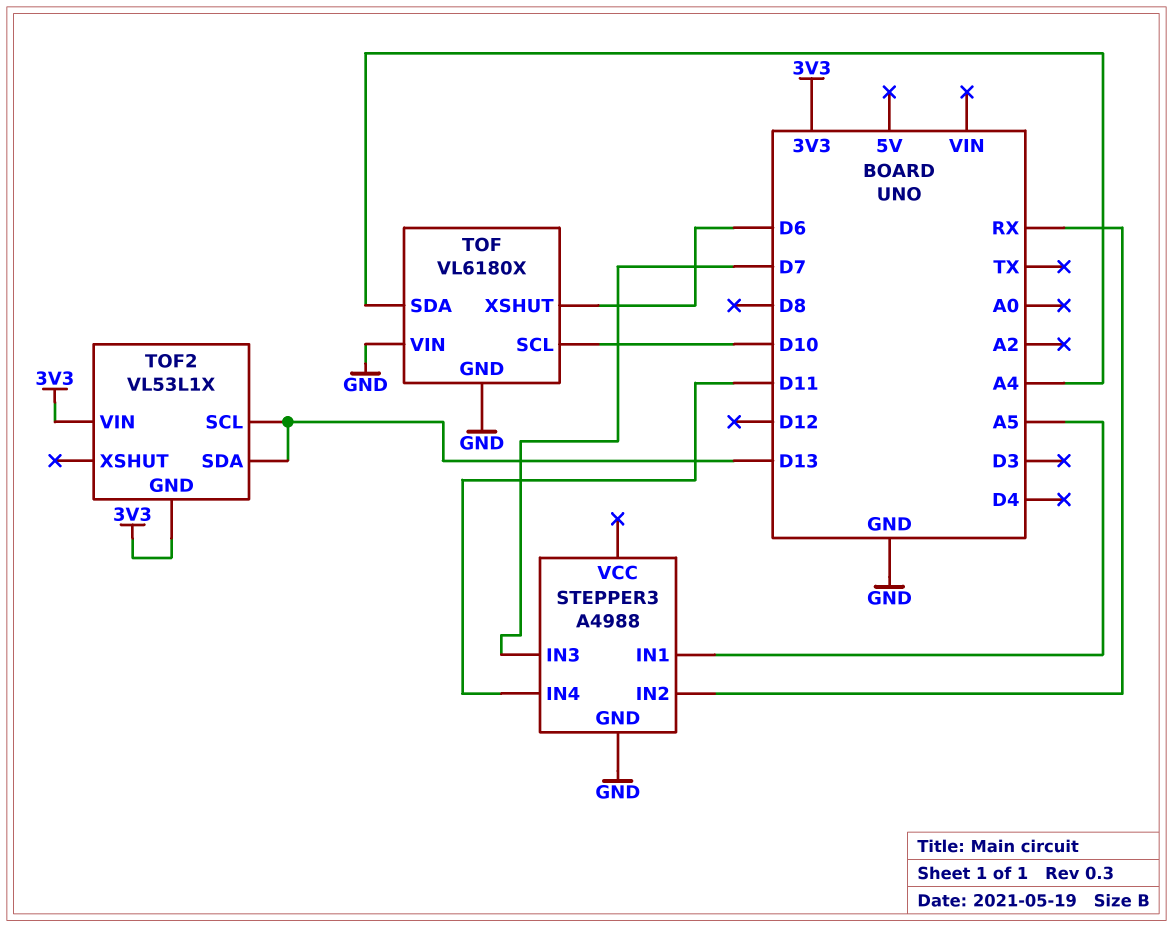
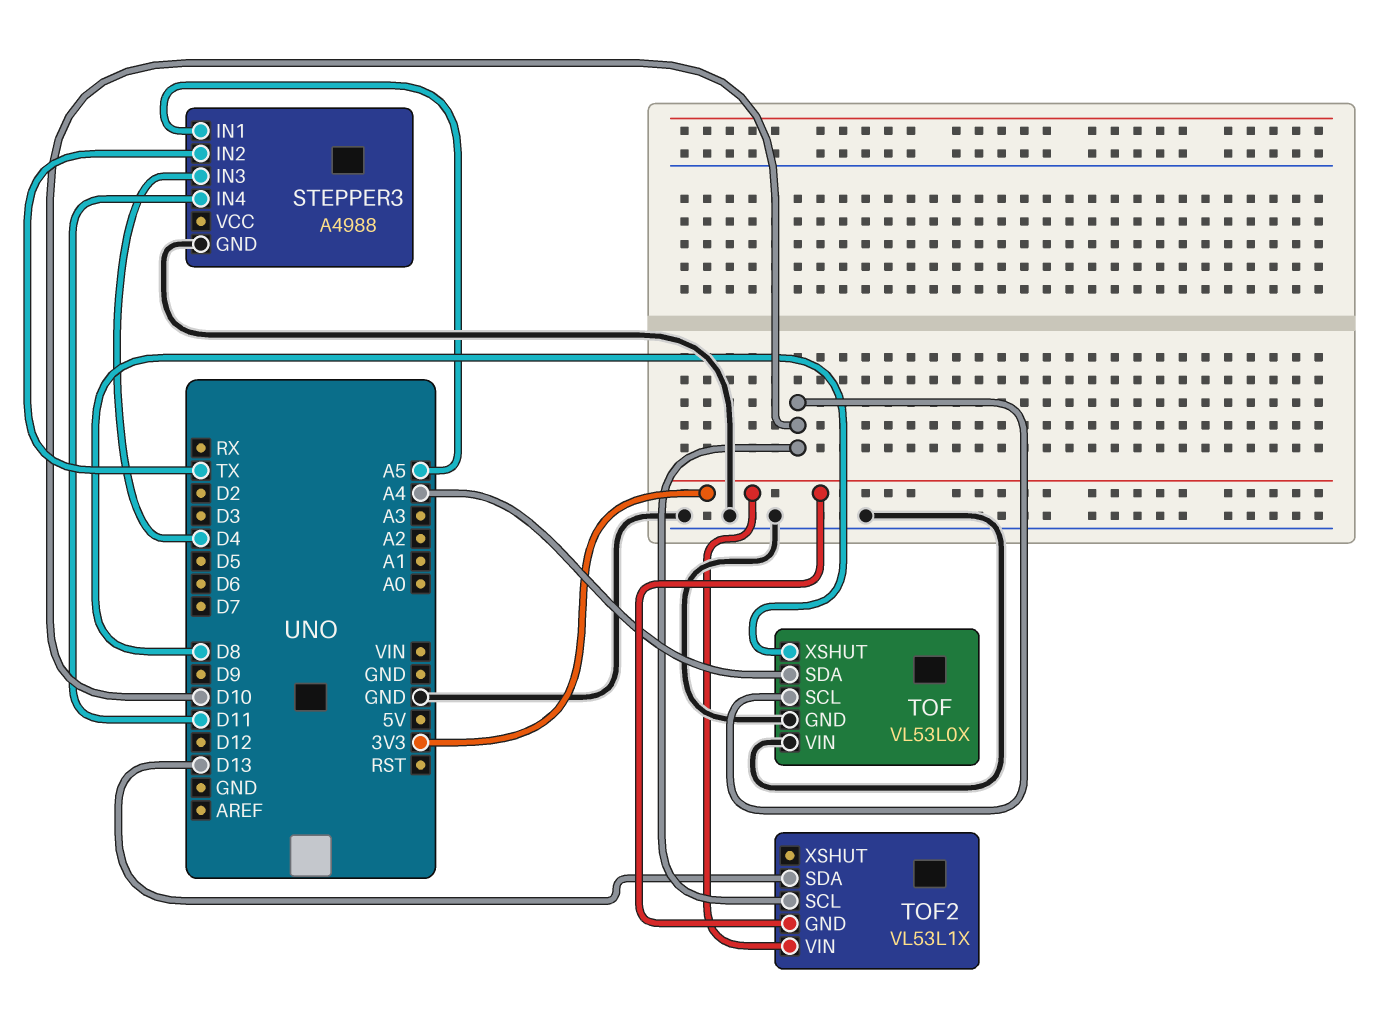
STEPPER3 pin IN2: RX -> TX
STEPPER3 pin IN3: D7 -> D4
TOF: VL6180X -> VL53L0X
TOF pin XSHUT: D6 -> D8
TOF2 pin SCL: D13 -> D10

